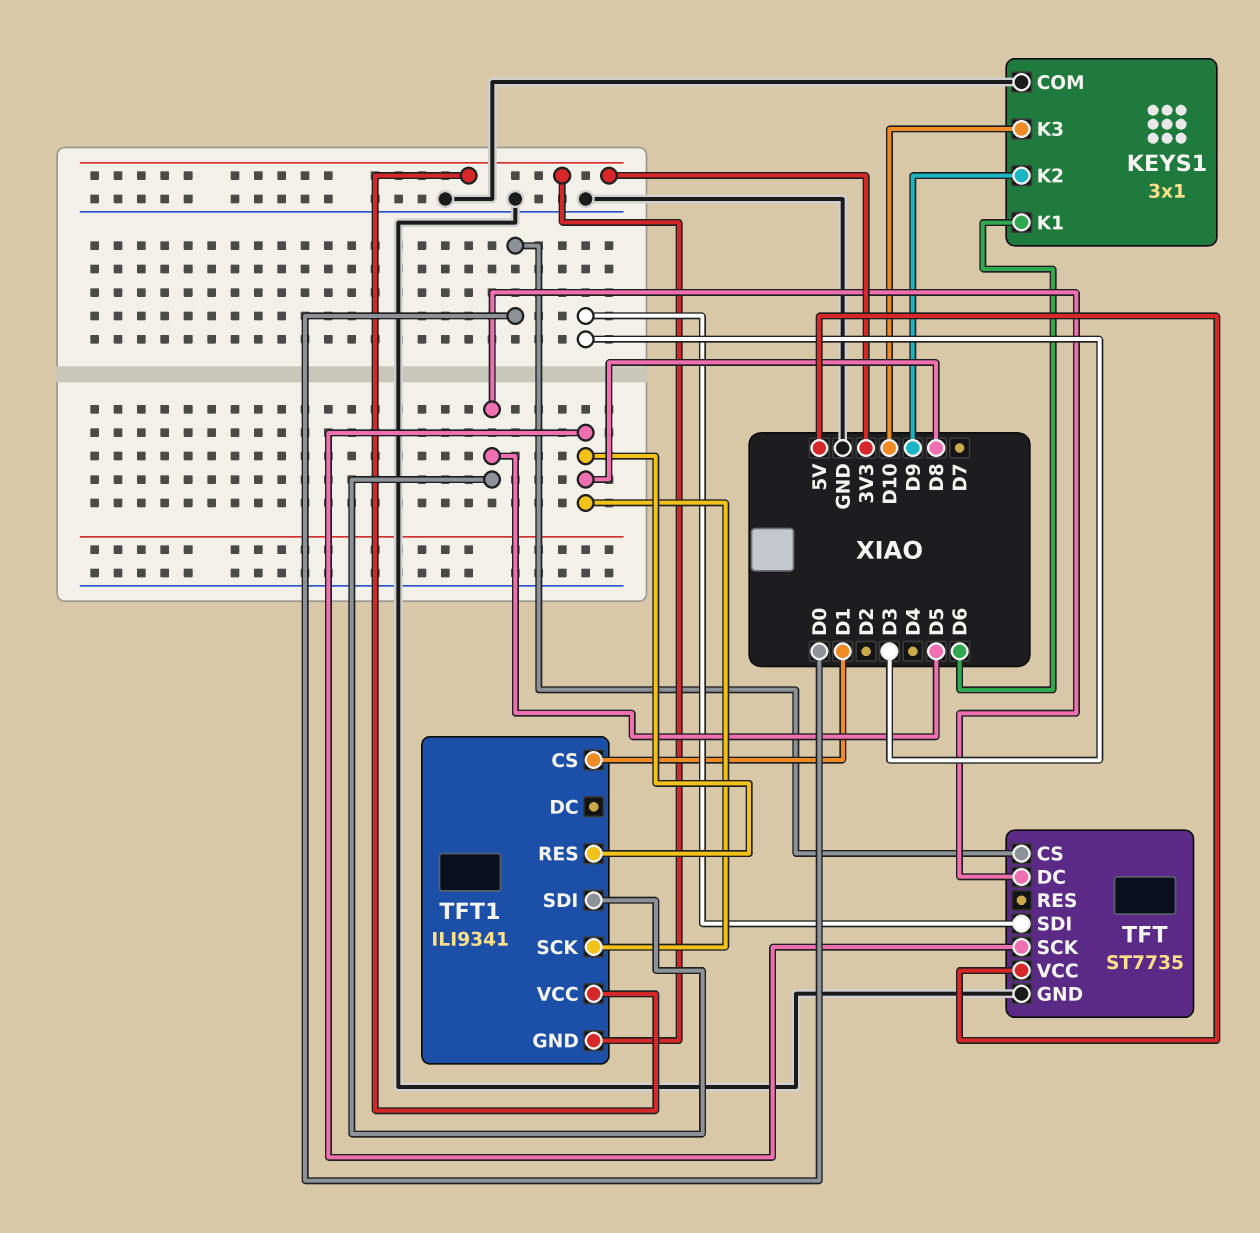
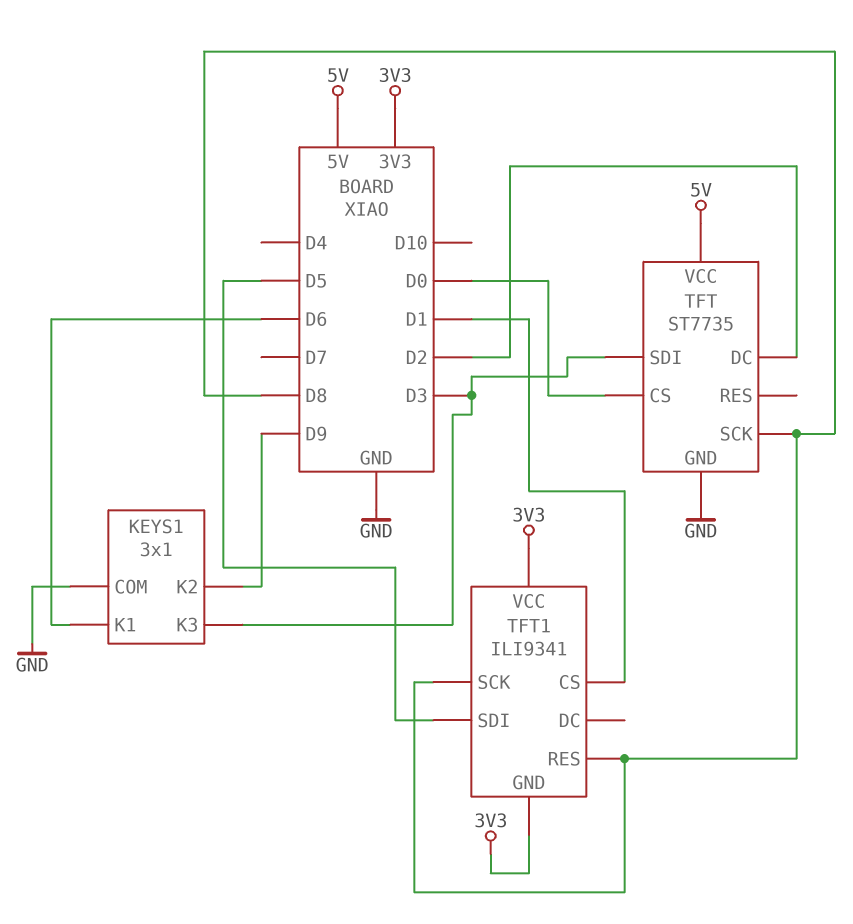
KEYS1 pin K3: D10 -> D3
TFT pin DC: D5 -> D2

